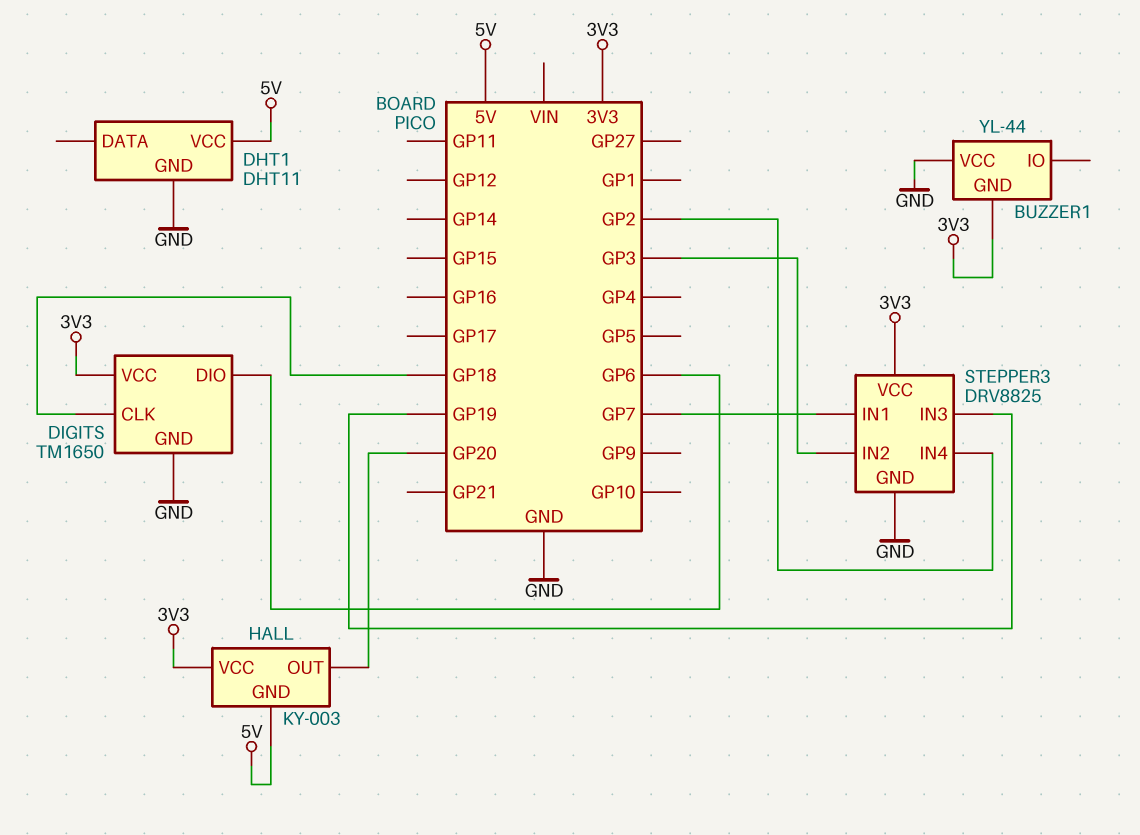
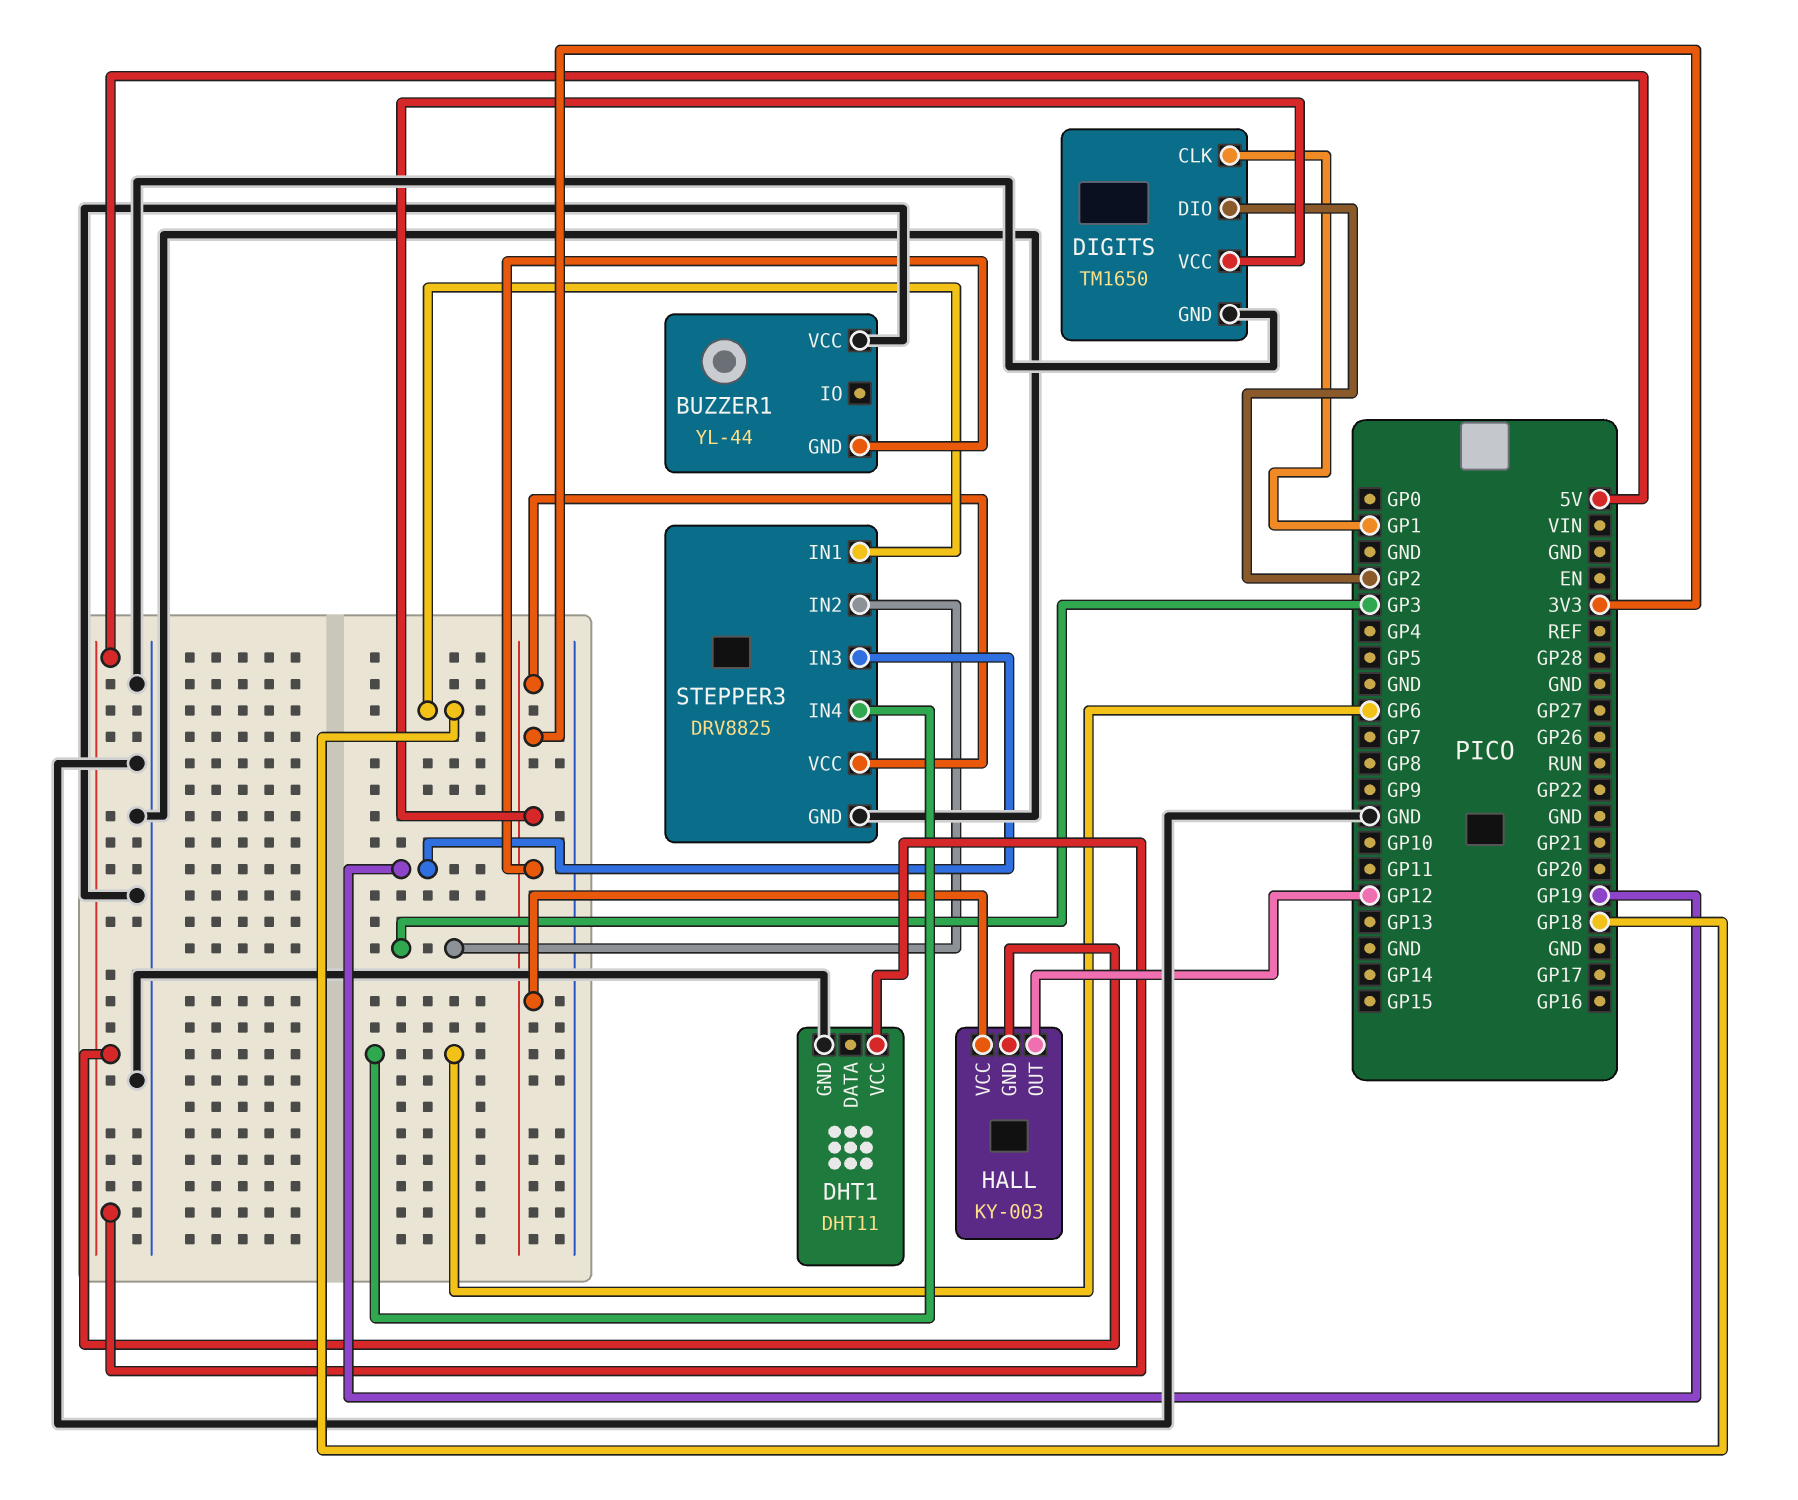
DIGITS pin CLK: GP18 -> GP1
DIGITS pin DIO: GP6 -> GP2
HALL pin OUT: GP20 -> GP12
STEPPER3 pin IN1: GP7 -> GP18
STEPPER3 pin IN4: GP2 -> GP6

